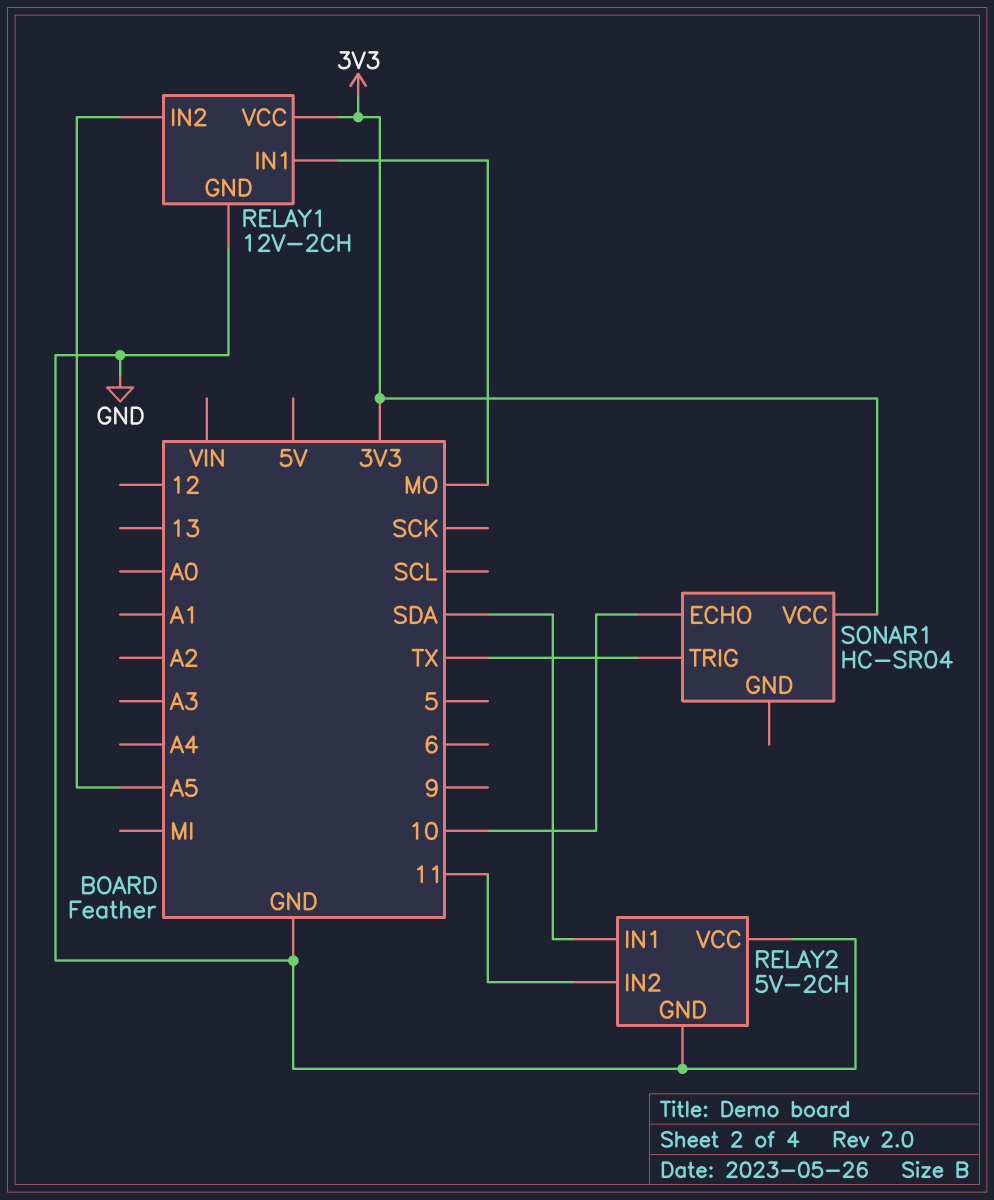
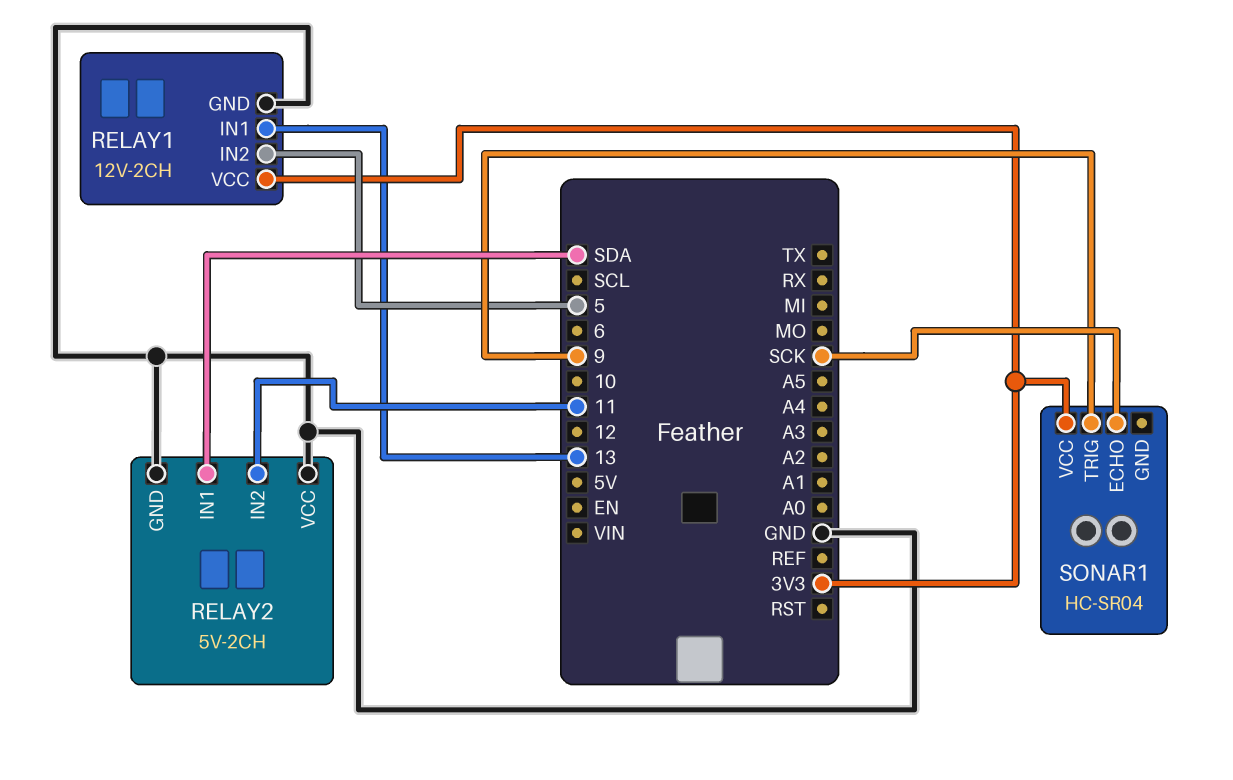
RELAY1 pin IN1: MO -> 13
RELAY1 pin IN2: A5 -> 5
SONAR1 pin ECHO: 10 -> SCK
SONAR1 pin TRIG: TX -> 9

